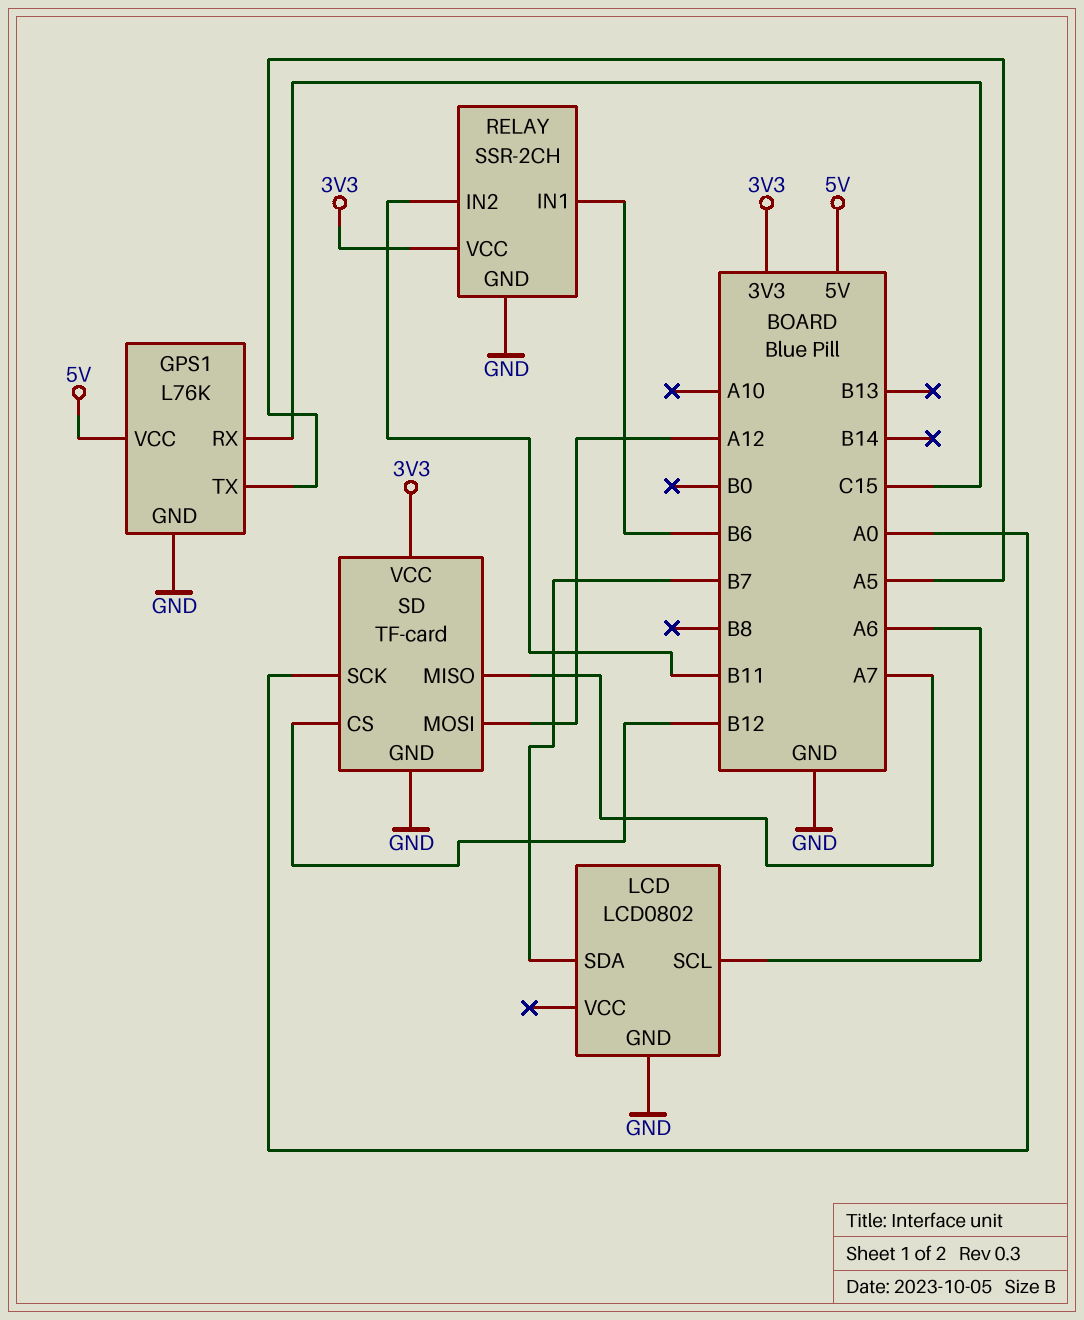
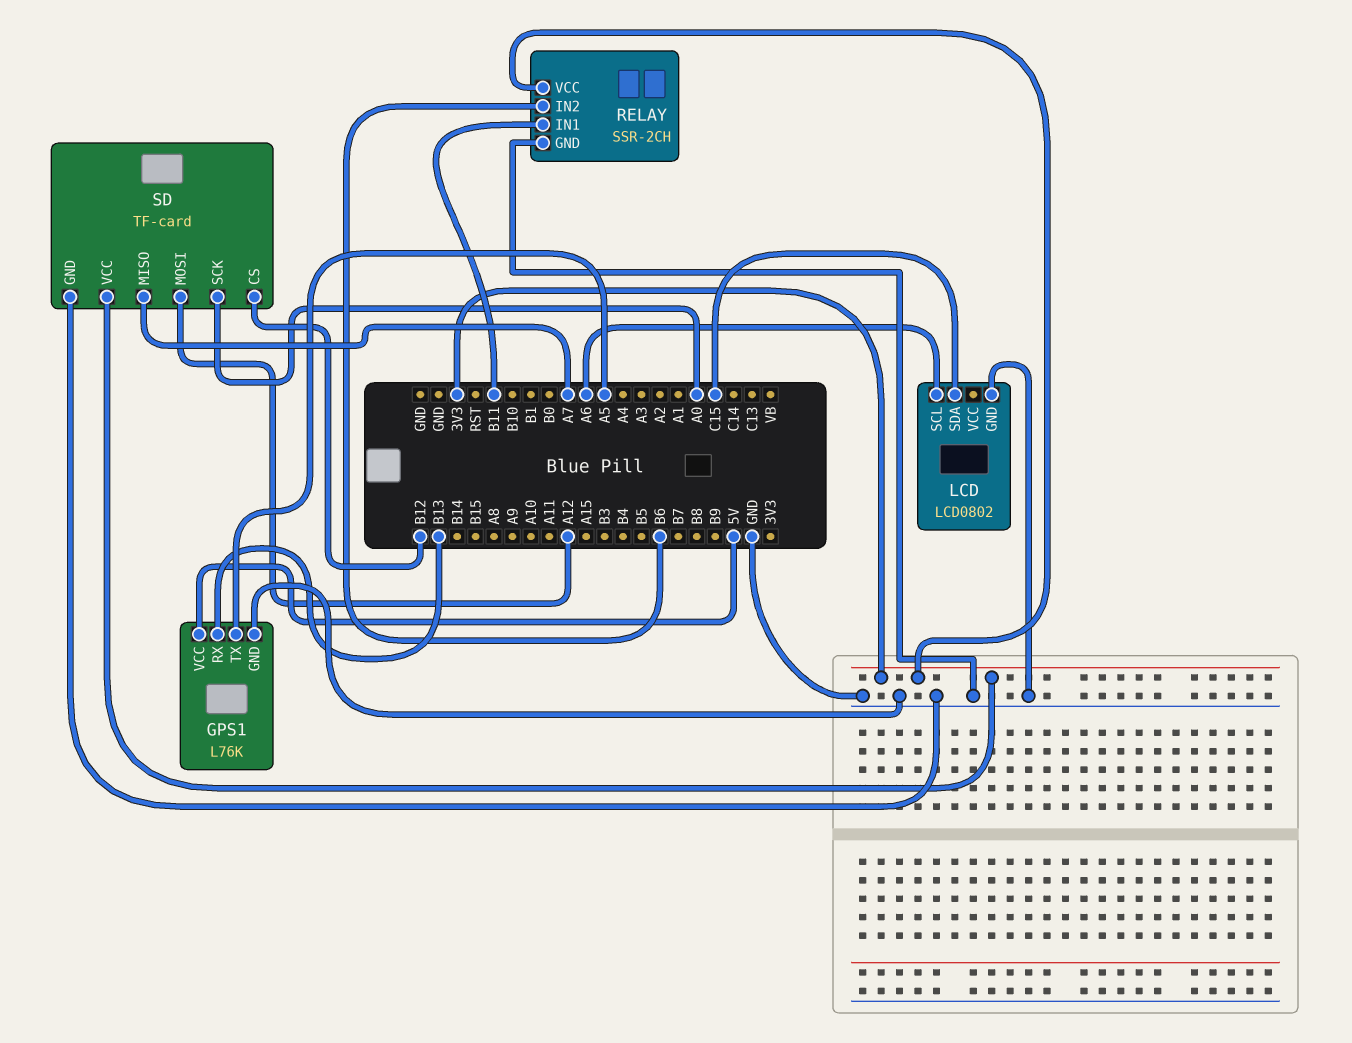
GPS1 pin RX: C15 -> B13
LCD pin SDA: B7 -> C15
RELAY pin IN1: B6 -> B11
RELAY pin IN2: B11 -> B6

